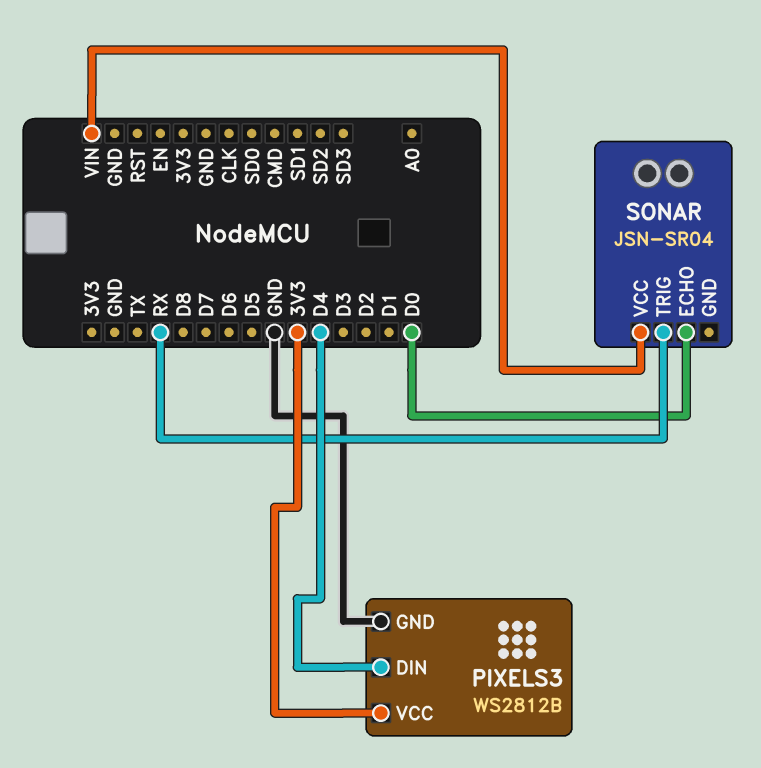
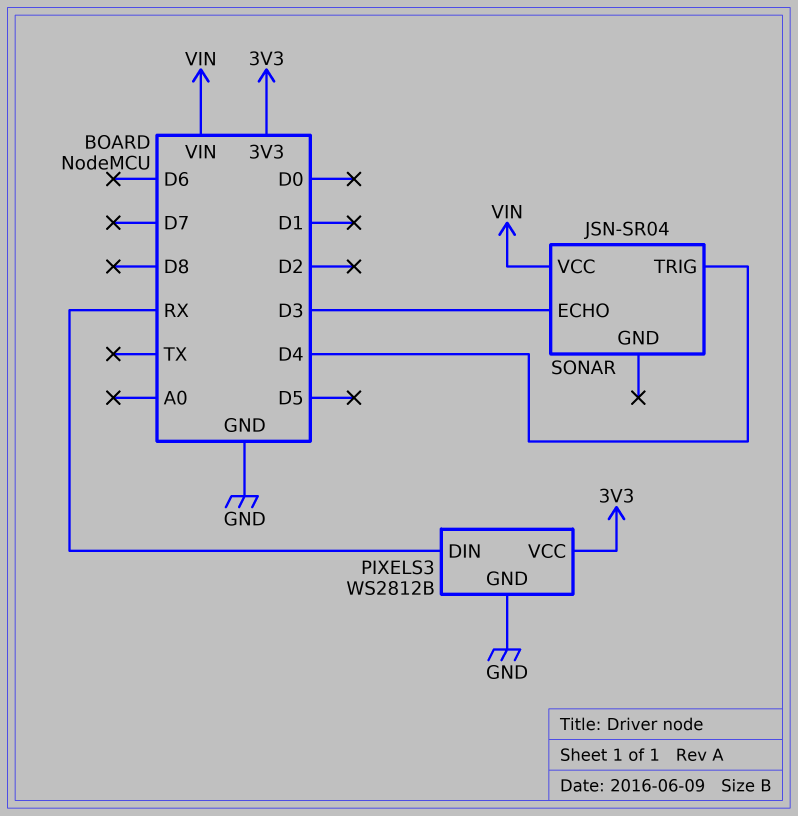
PIXELS3 pin DIN: D4 -> RX
SONAR pin ECHO: D0 -> D3
SONAR pin TRIG: RX -> D4

